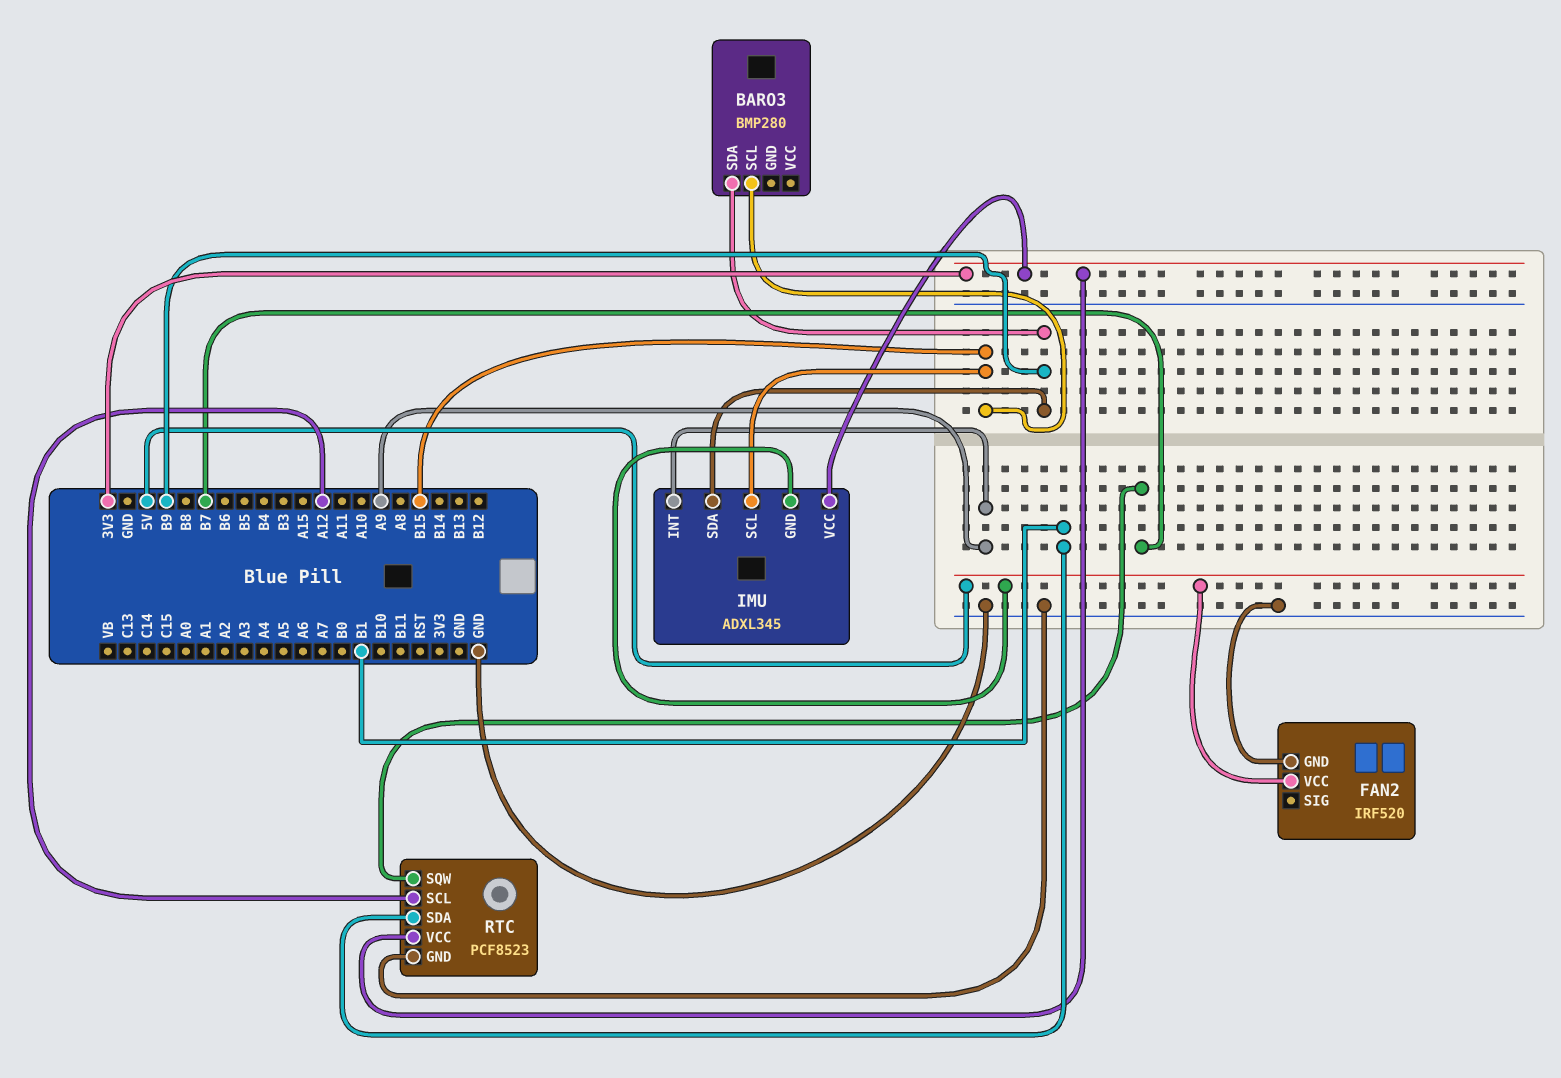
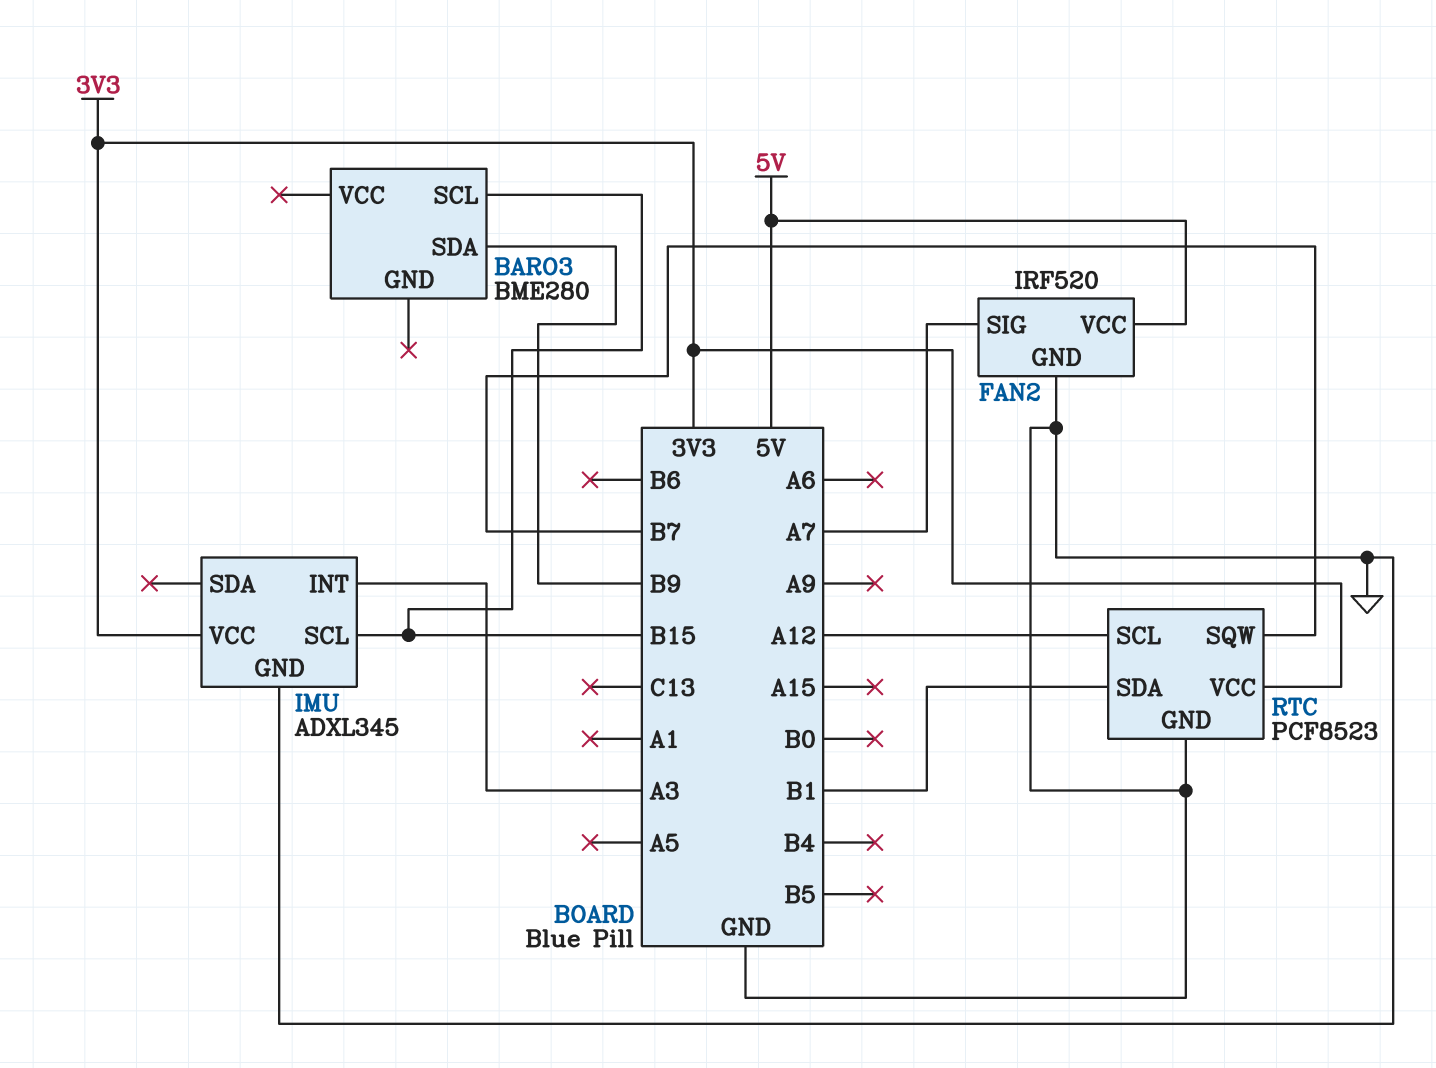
BARO3: BMP280 -> BME280
FAN2 pin SIG: none -> A7
IMU pin GND: 5V -> GND
IMU pin INT: A9 -> A3
IMU pin SDA: B9 -> none

